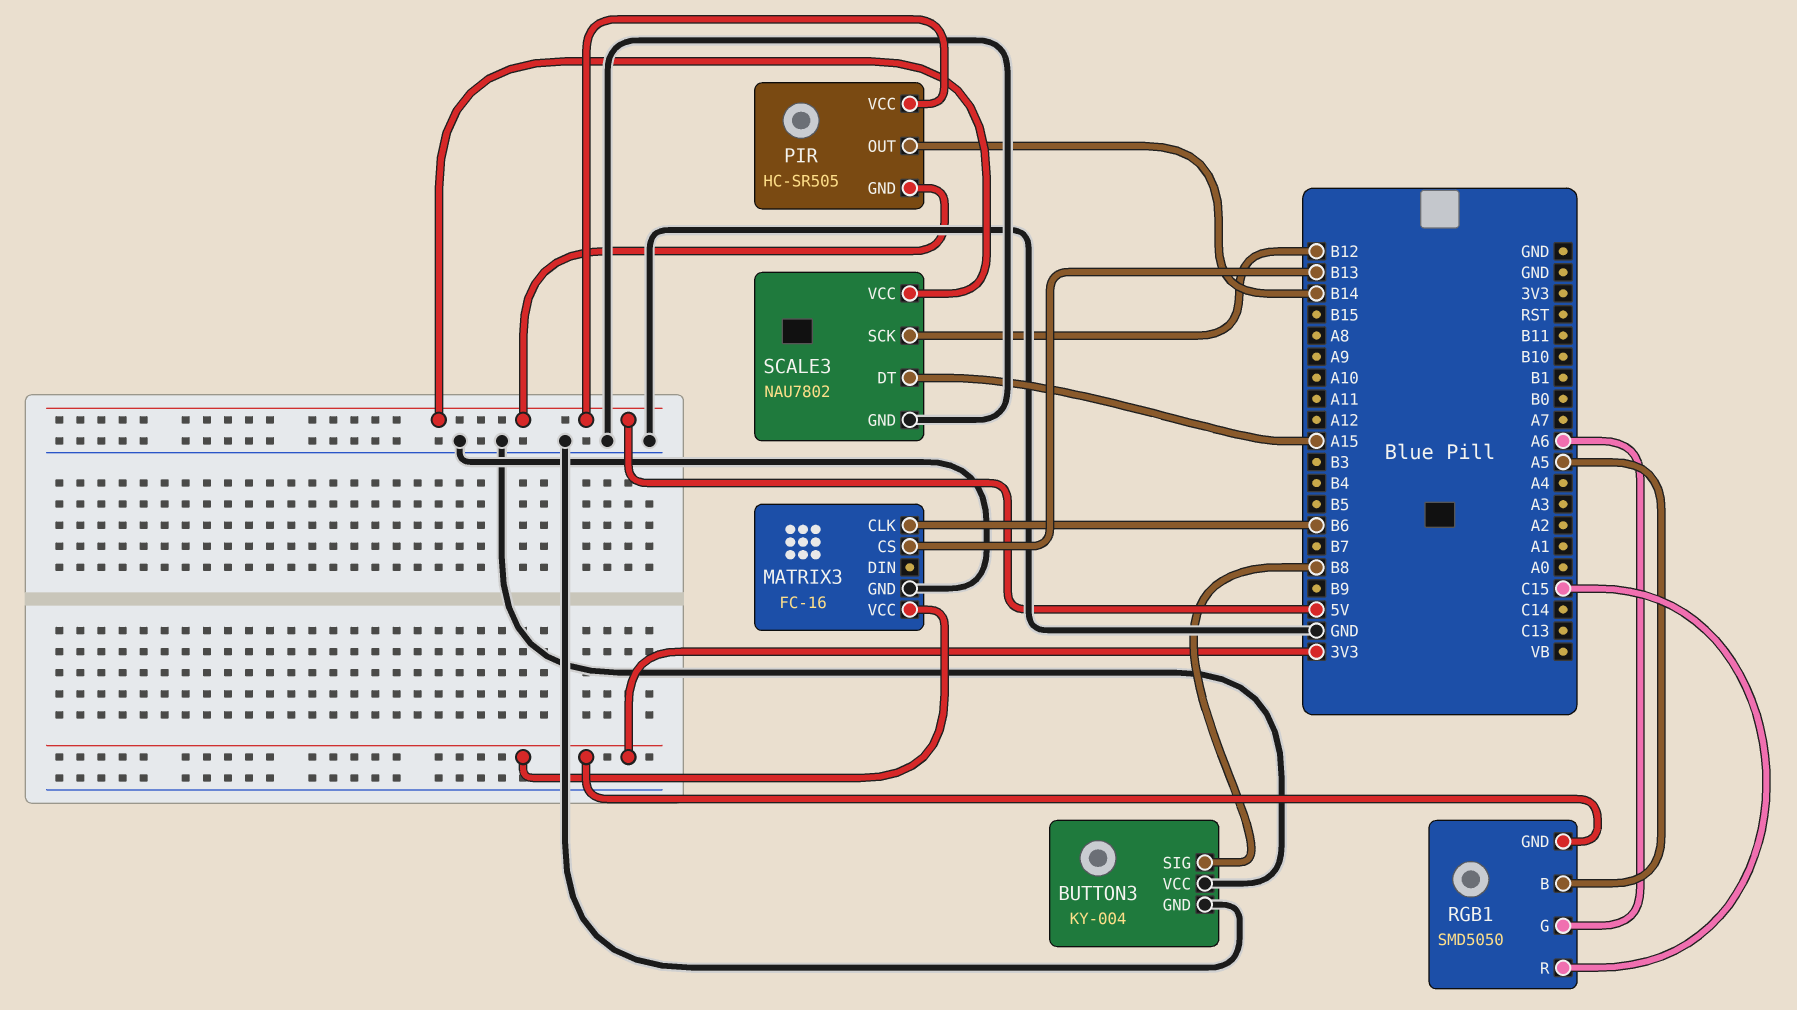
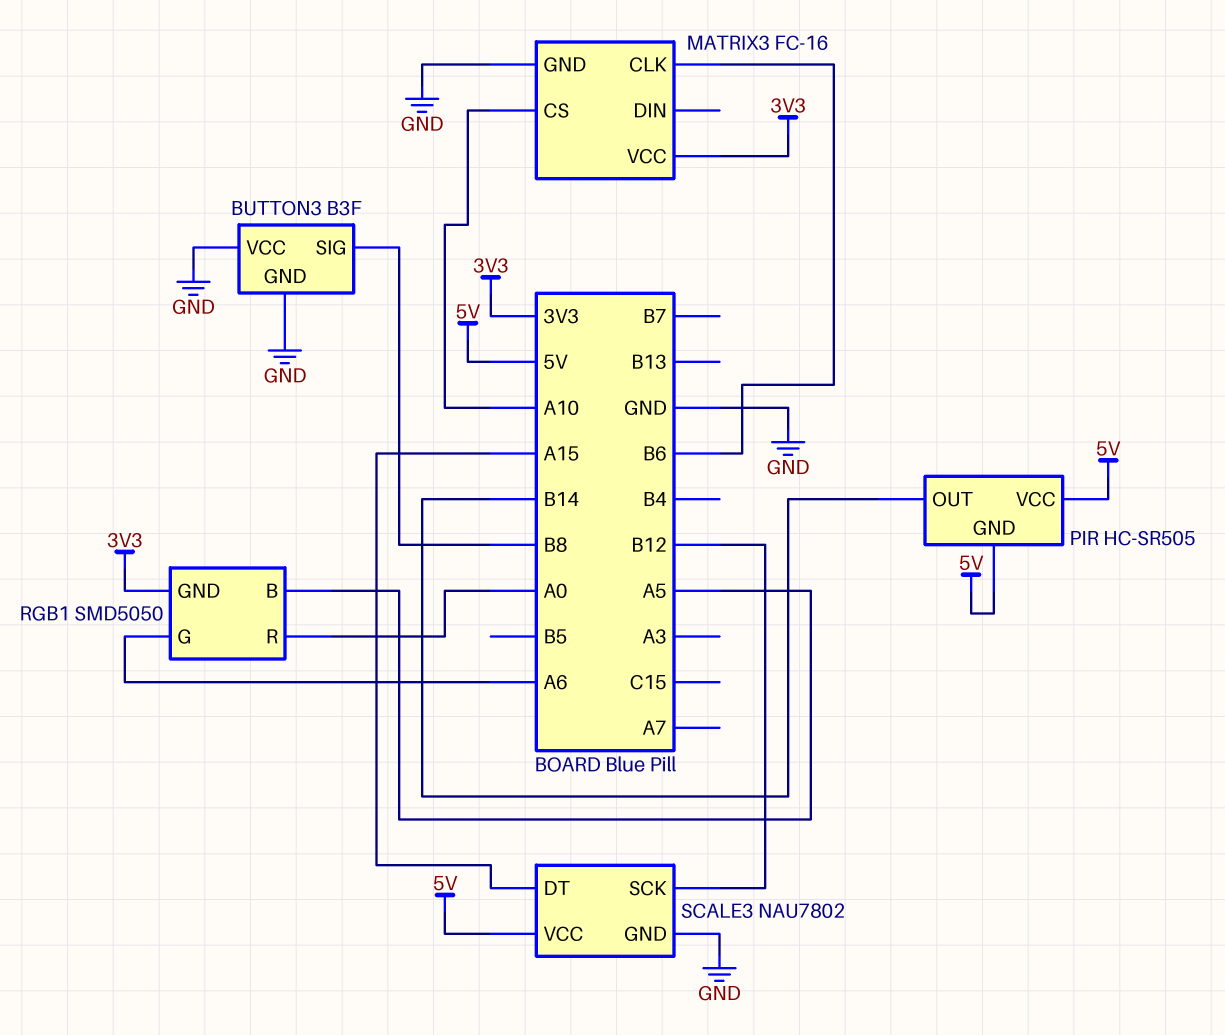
BUTTON3: KY-004 -> B3F
MATRIX3 pin CS: B13 -> A10
RGB1 pin R: C15 -> A0

